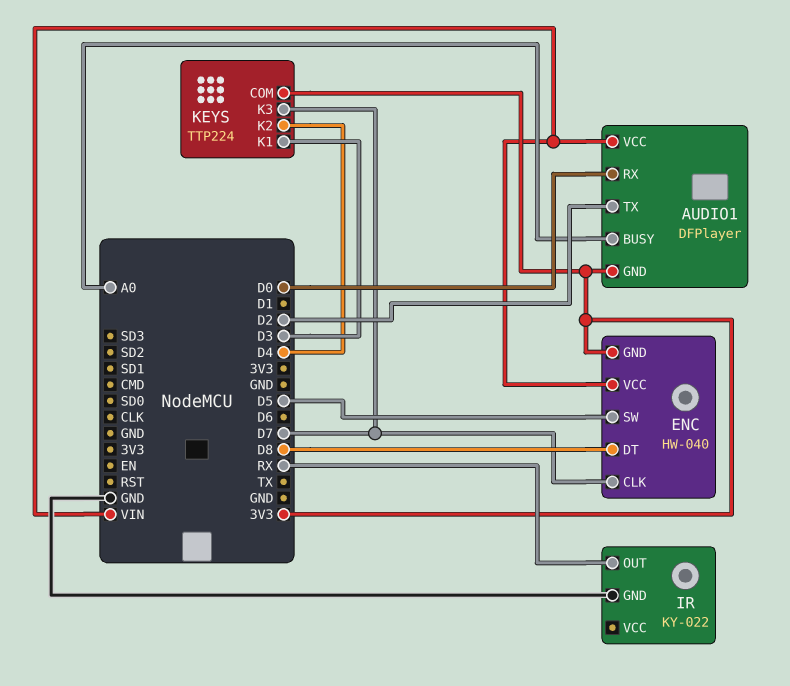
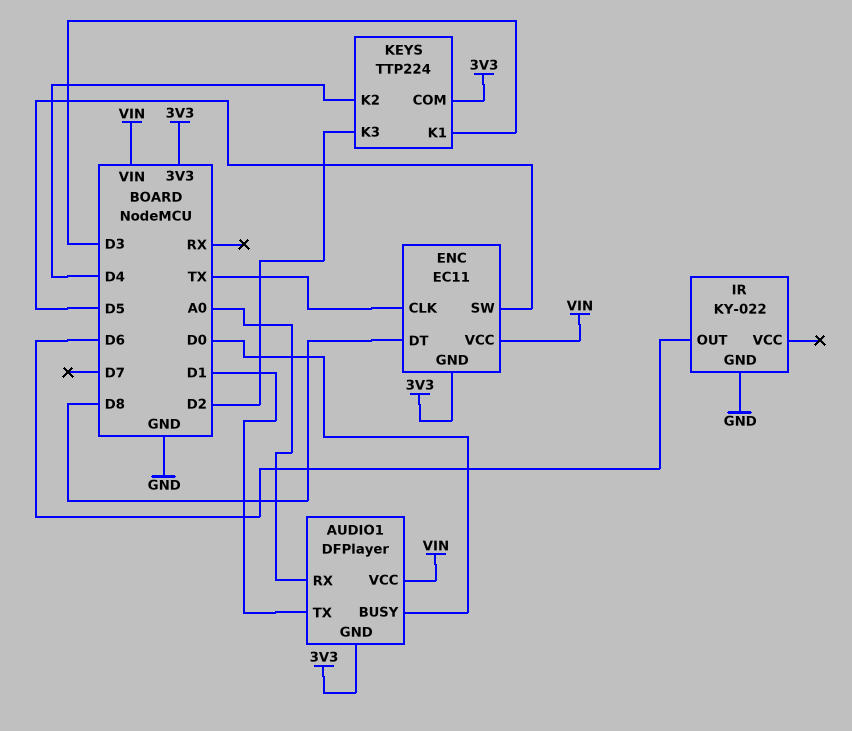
AUDIO1 pin BUSY: A0 -> D0
AUDIO1 pin RX: D0 -> A0
AUDIO1 pin TX: D2 -> D1
ENC: HW-040 -> EC11
ENC pin CLK: D7 -> TX
IR pin OUT: RX -> D6
KEYS pin K3: D7 -> D2

